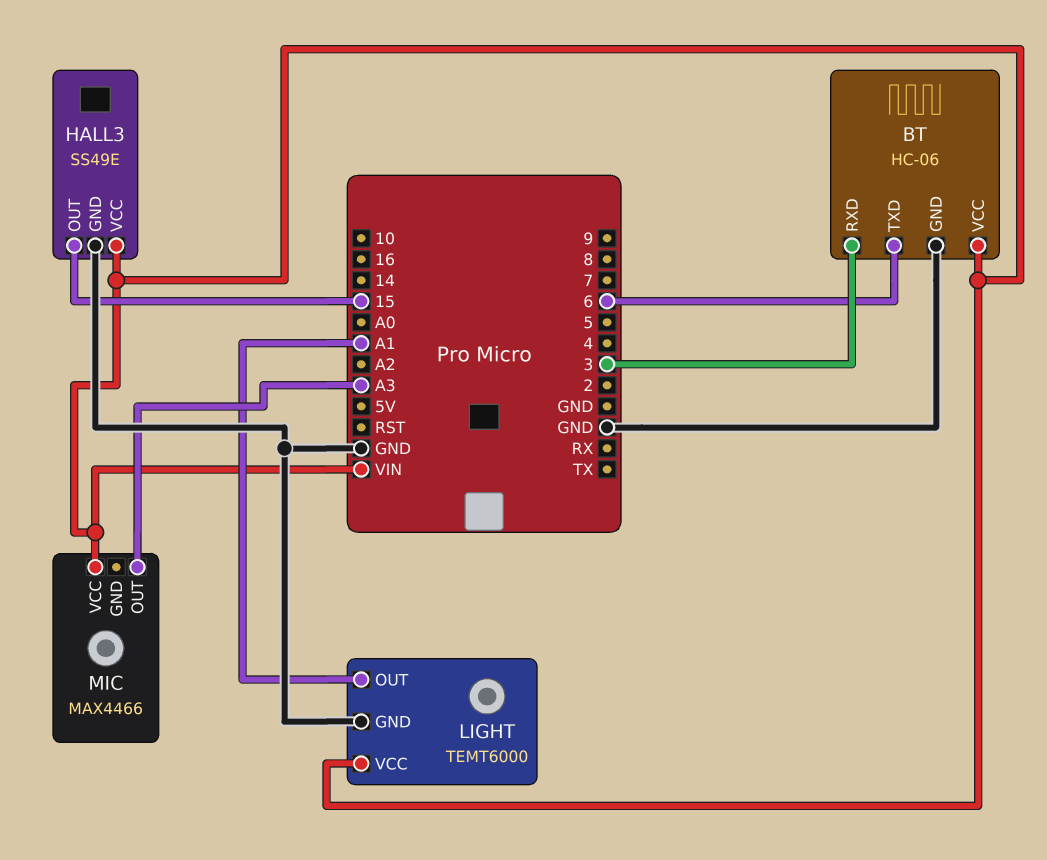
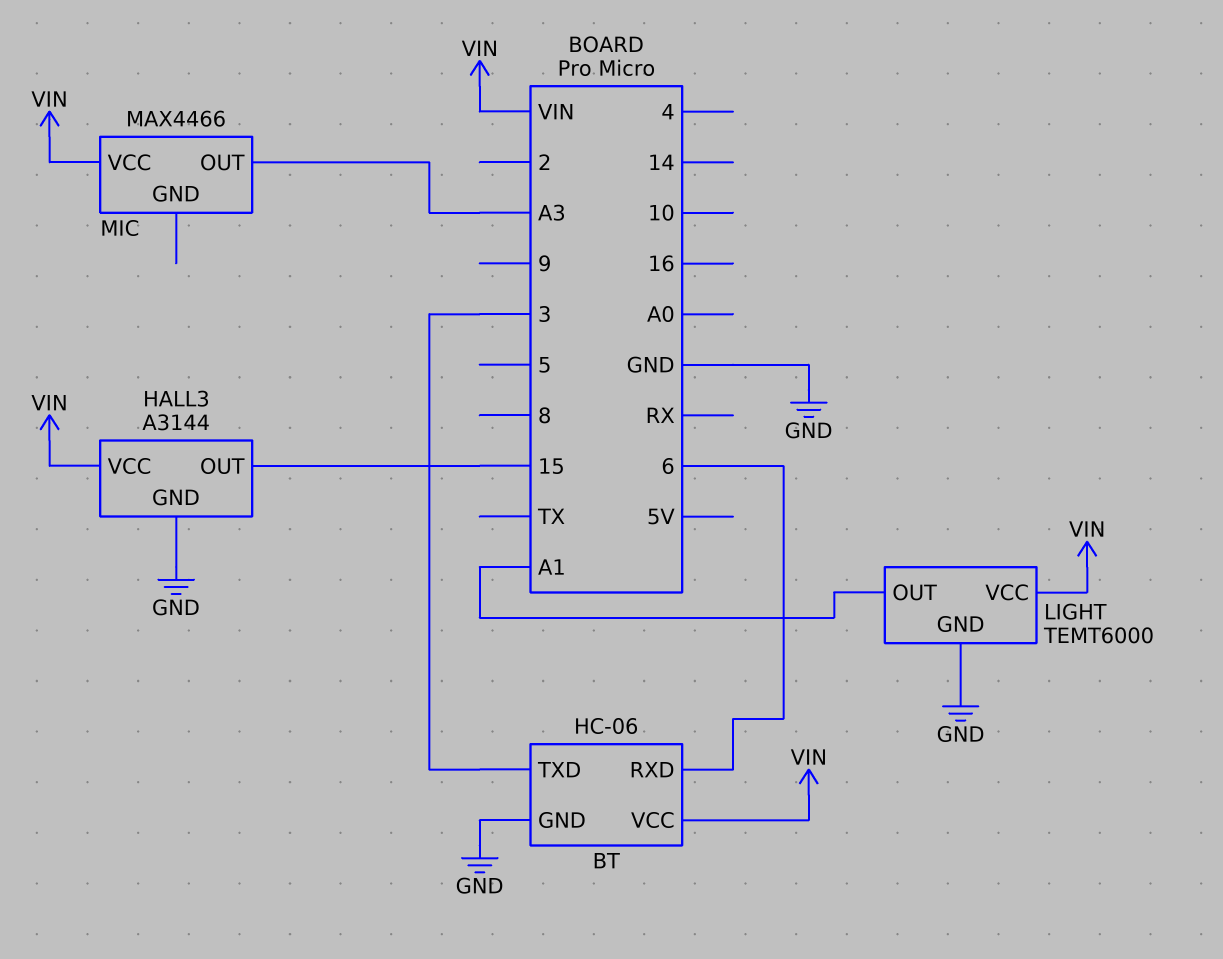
BT pin RXD: 3 -> 6
BT pin TXD: 6 -> 3
HALL3: SS49E -> A3144

